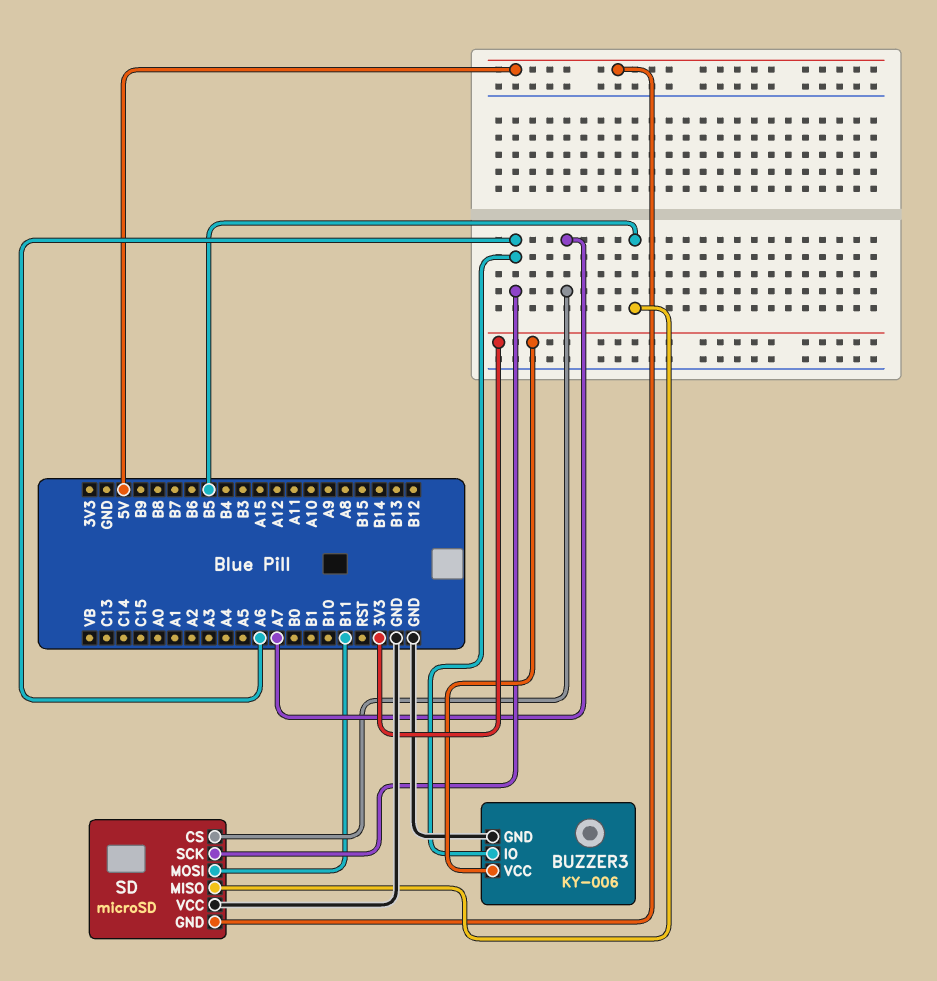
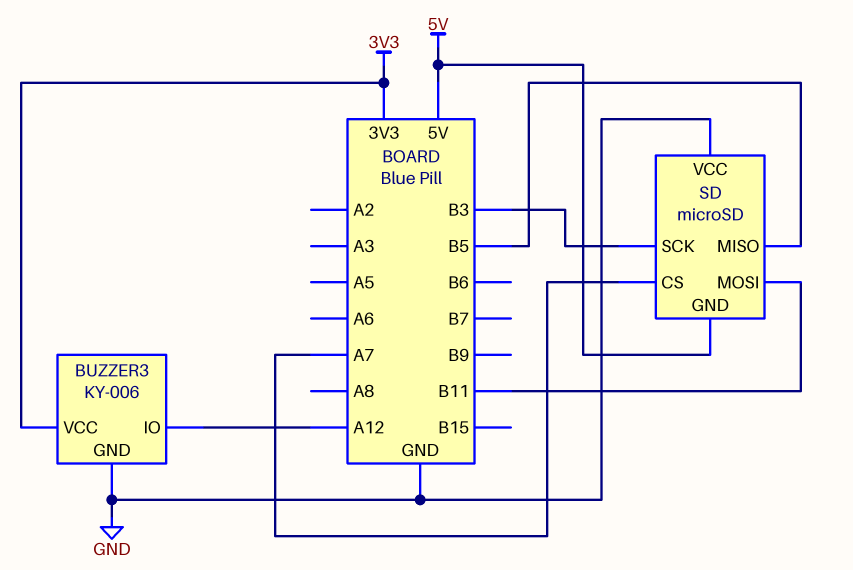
BUZZER3 pin IO: A6 -> A12
SD pin SCK: A6 -> B3

